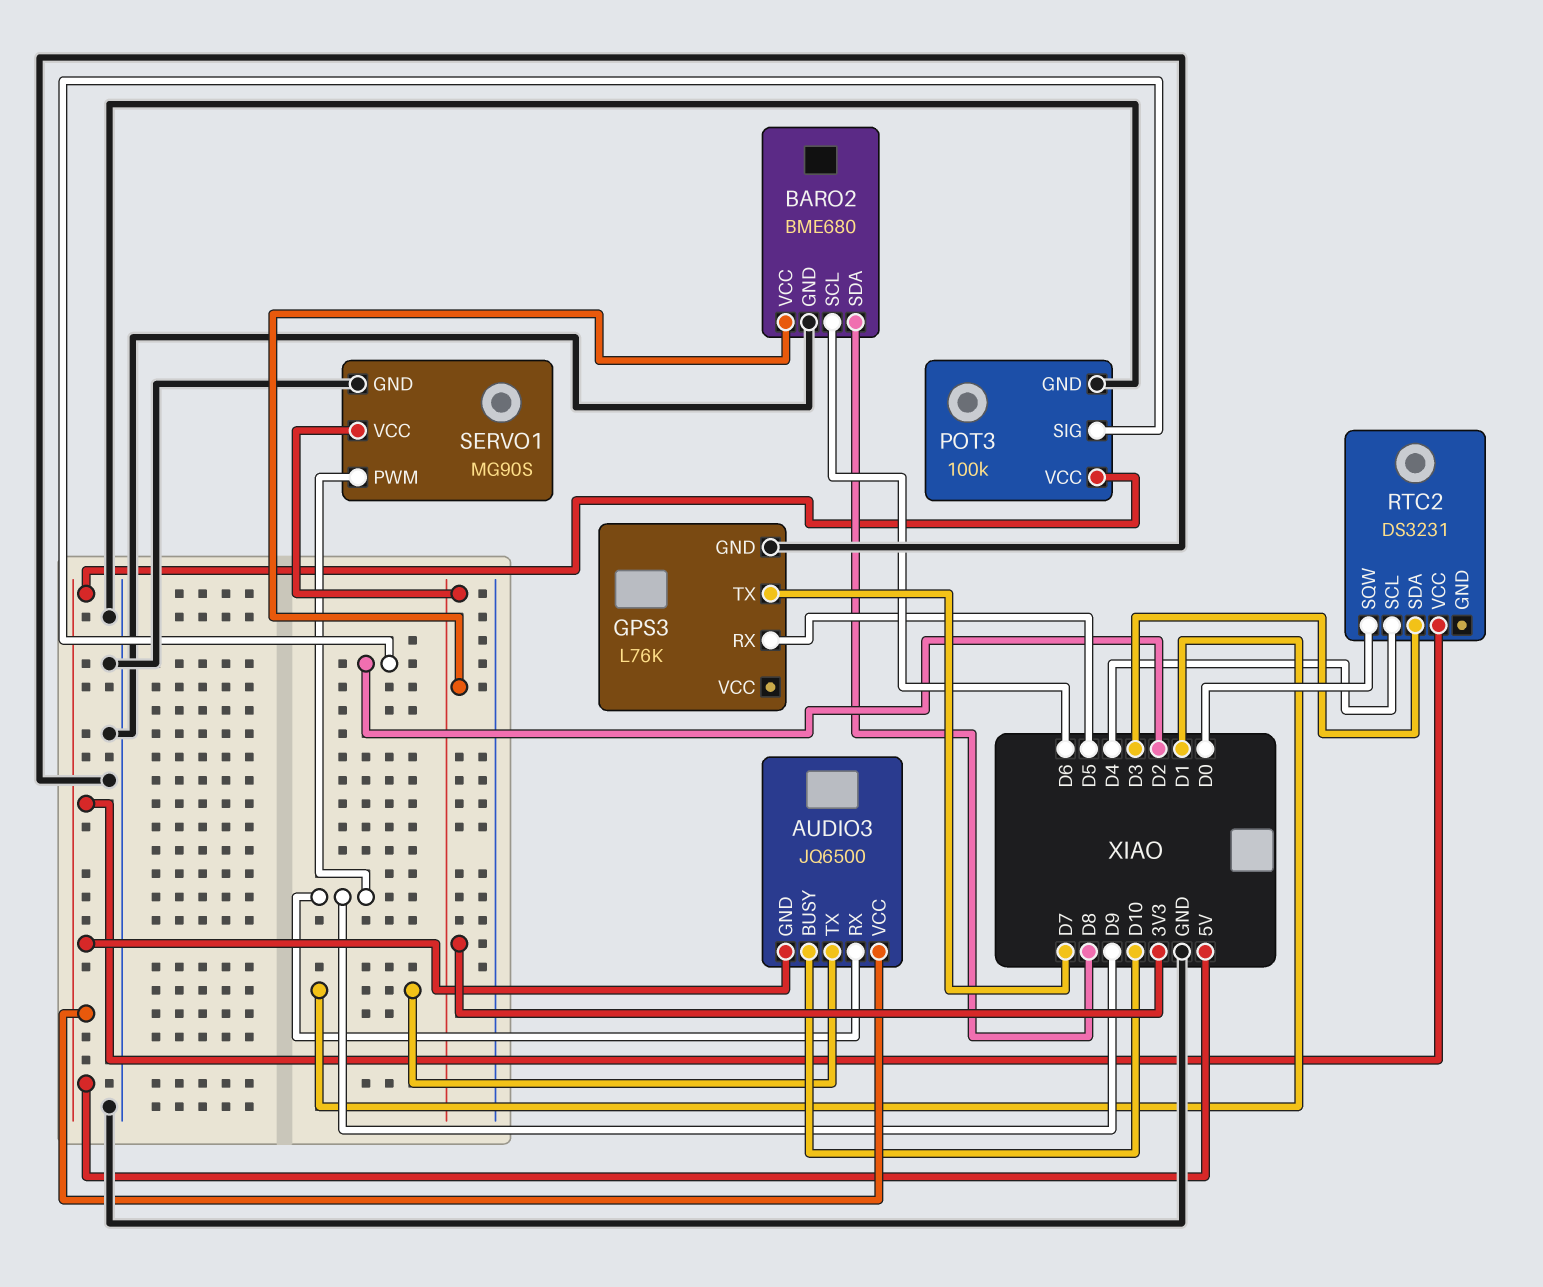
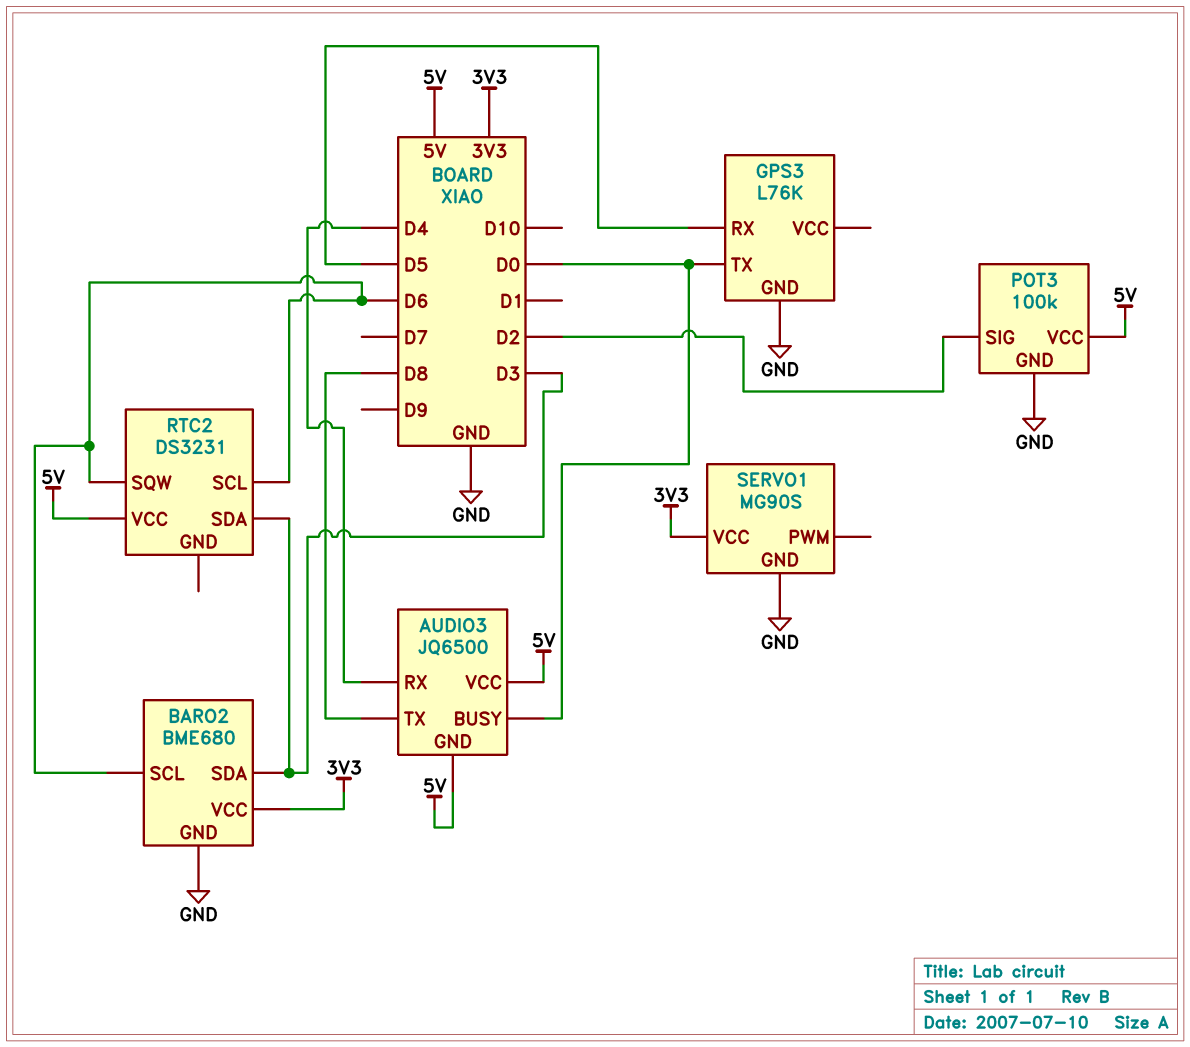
AUDIO3 pin BUSY: D10 -> D0
AUDIO3 pin RX: D9 -> D4
AUDIO3 pin TX: D1 -> D8
BARO2 pin SDA: D8 -> D3
GPS3 pin TX: D7 -> D0
RTC2 pin SCL: D4 -> D6
RTC2 pin SQW: D0 -> D6
SERVO1 pin PWM: D9 -> none

